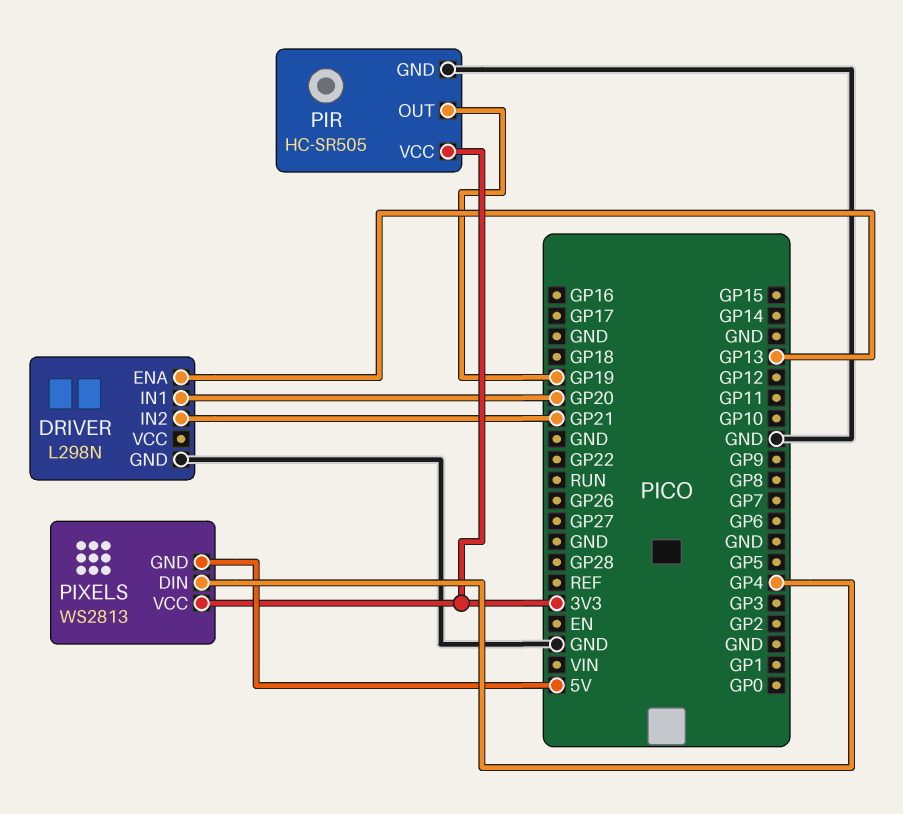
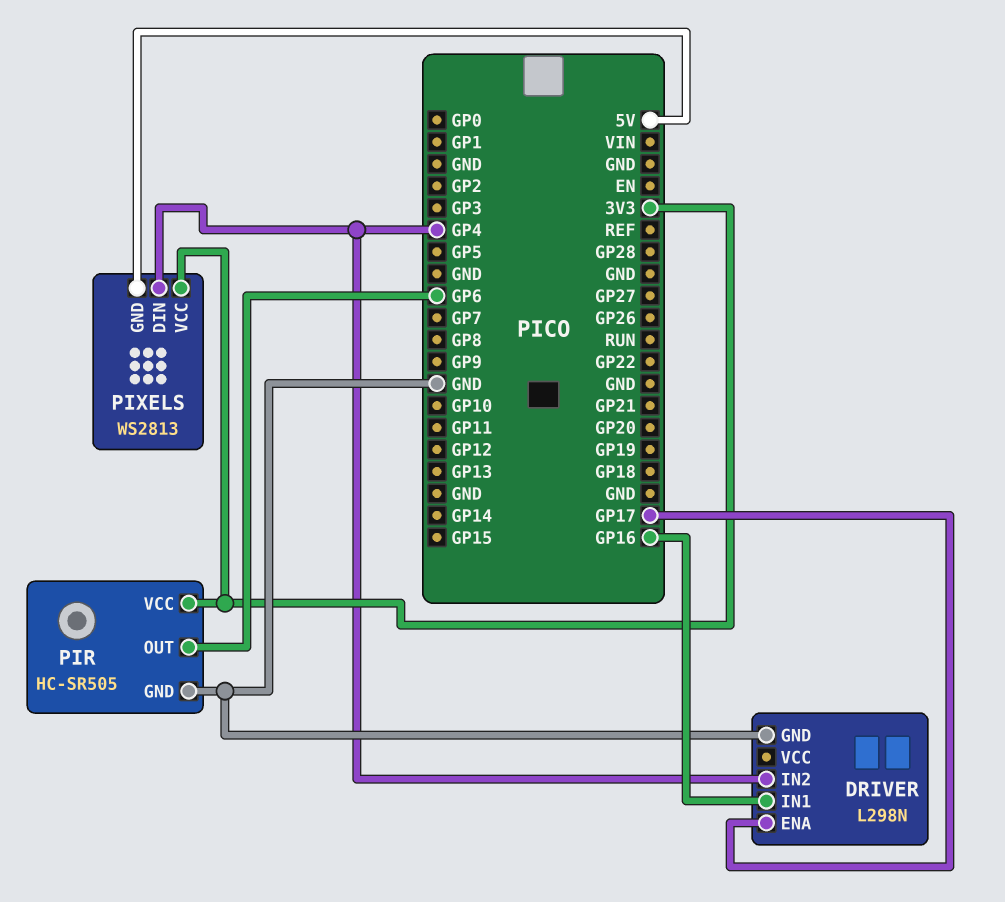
DRIVER pin ENA: GP13 -> GP17
DRIVER pin IN1: GP20 -> GP16
DRIVER pin IN2: GP21 -> GP4
PIR pin OUT: GP19 -> GP6

